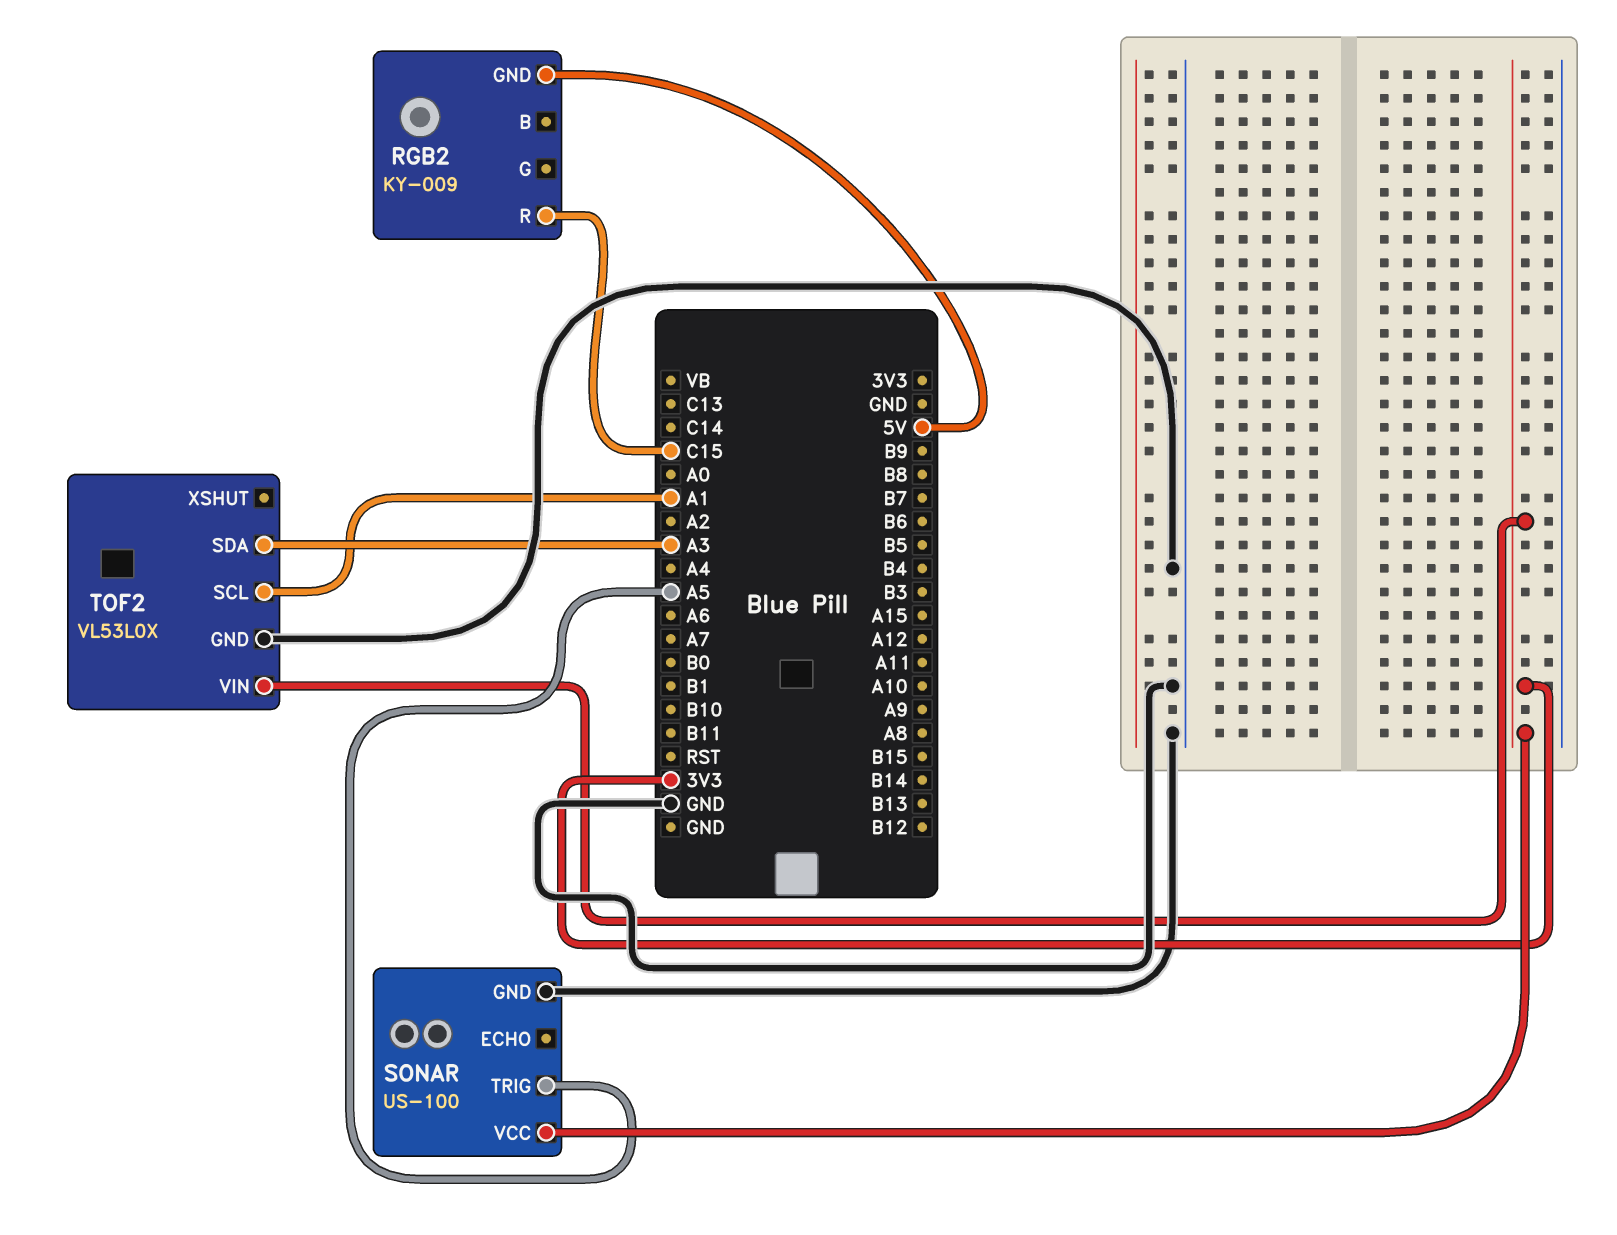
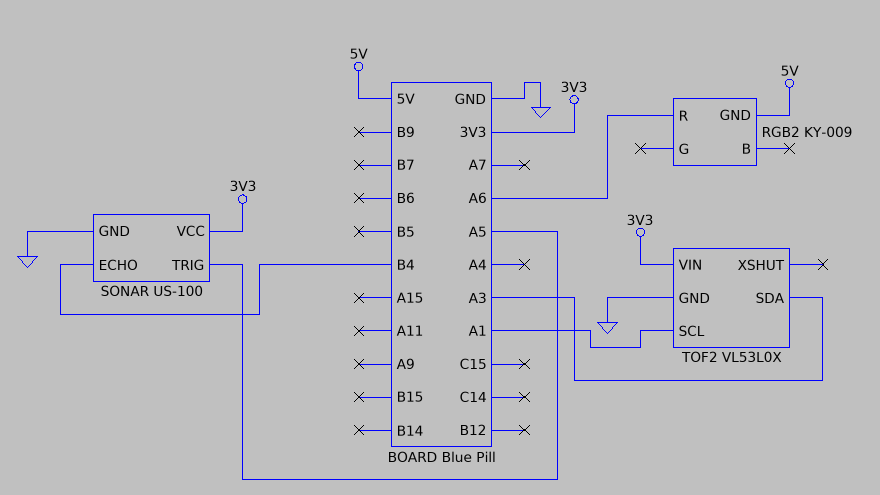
RGB2 pin R: C15 -> A6
SONAR pin ECHO: none -> B4

